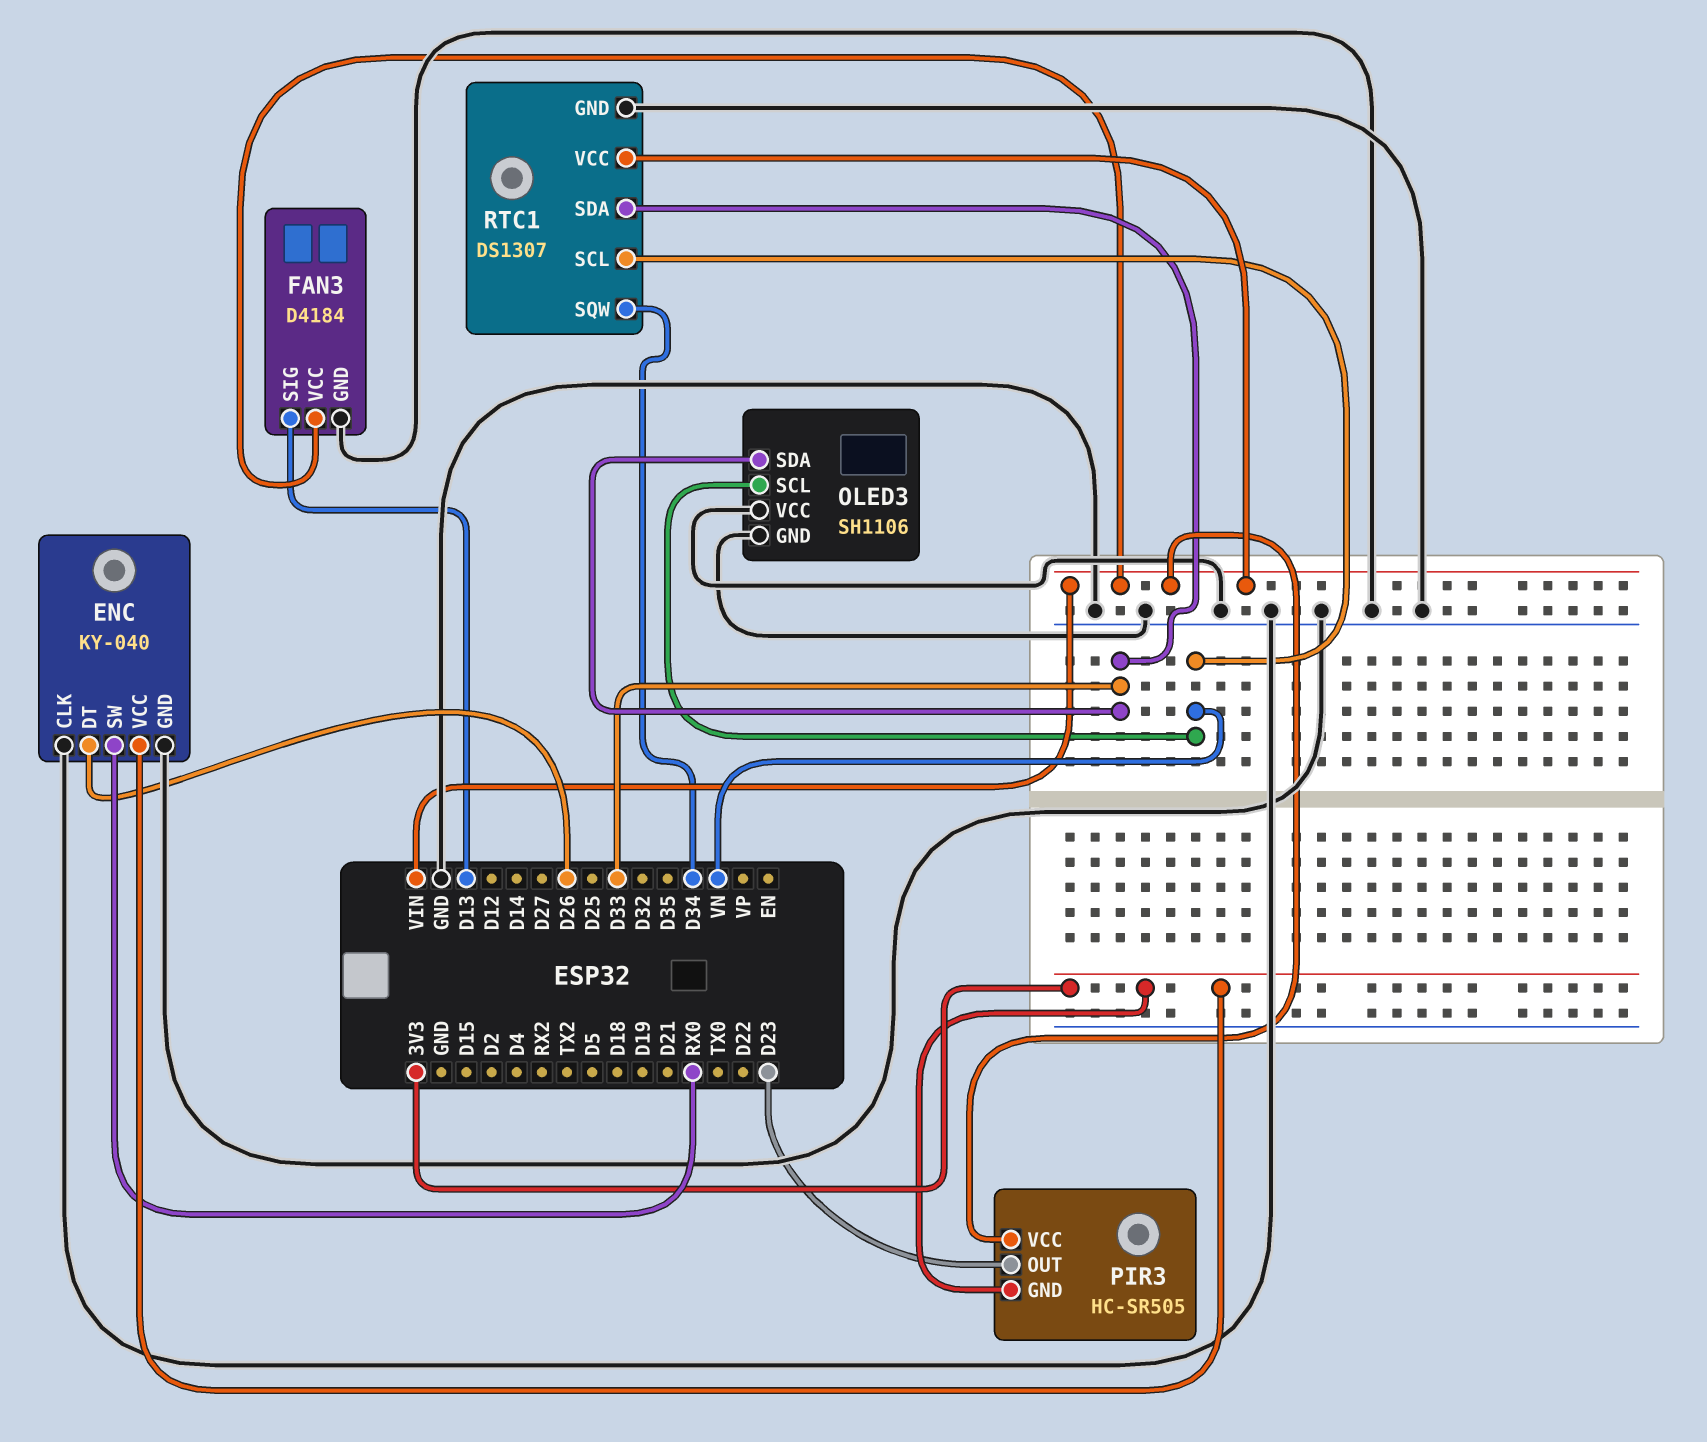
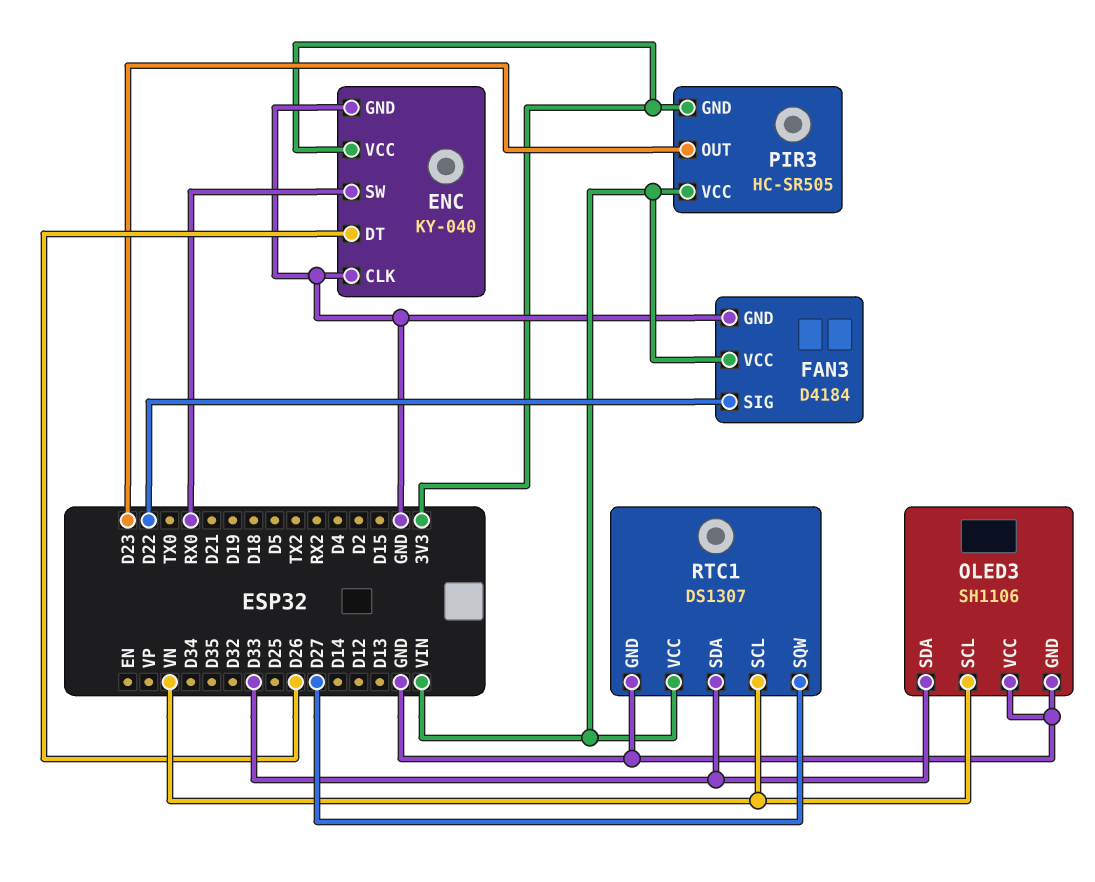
FAN3 pin SIG: D13 -> D22
RTC1 pin SQW: D34 -> D27

